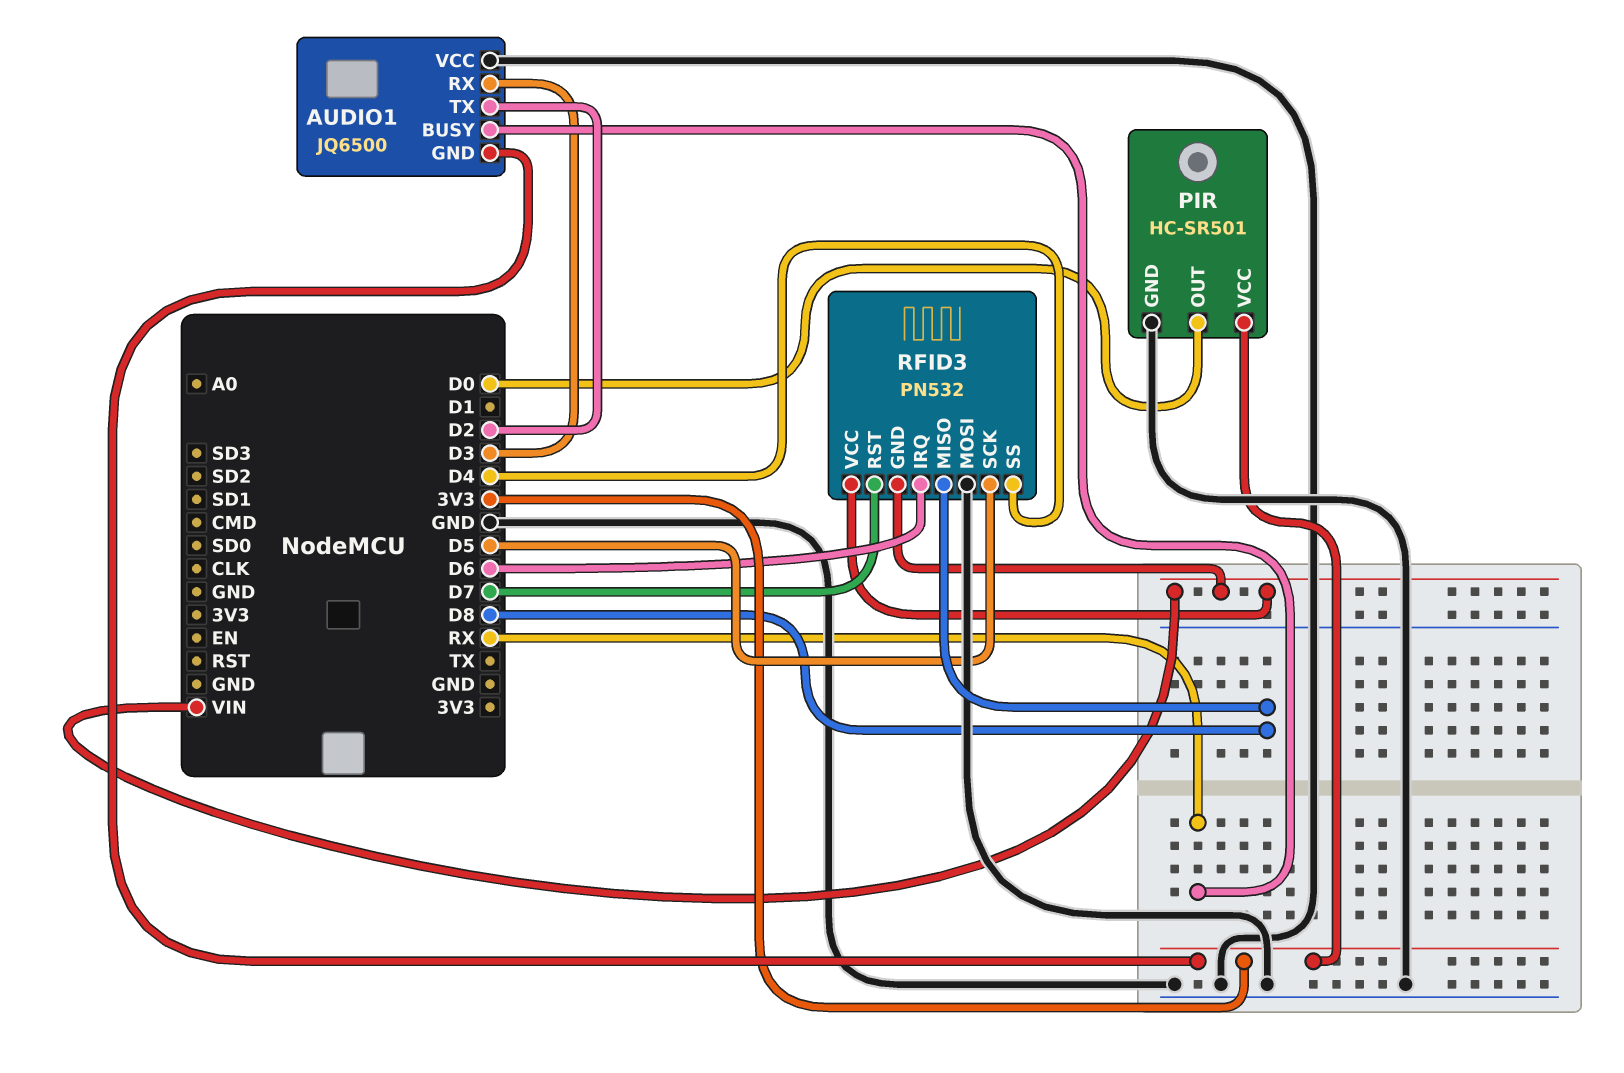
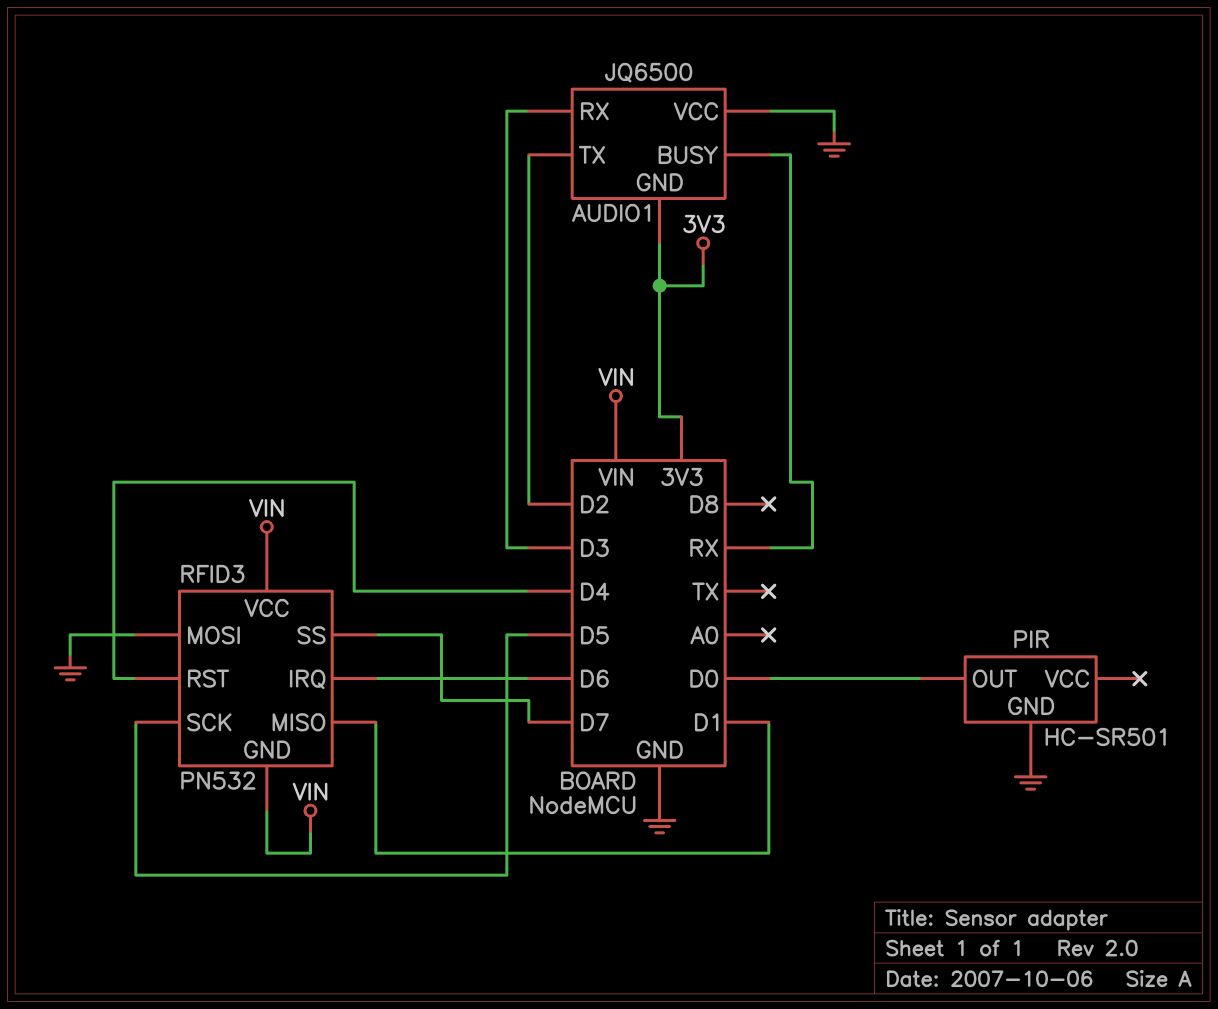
PIR pin VCC: 3V3 -> none
RFID3 pin MISO: D8 -> D1
RFID3 pin RST: D7 -> D4
RFID3 pin SS: D4 -> D7

